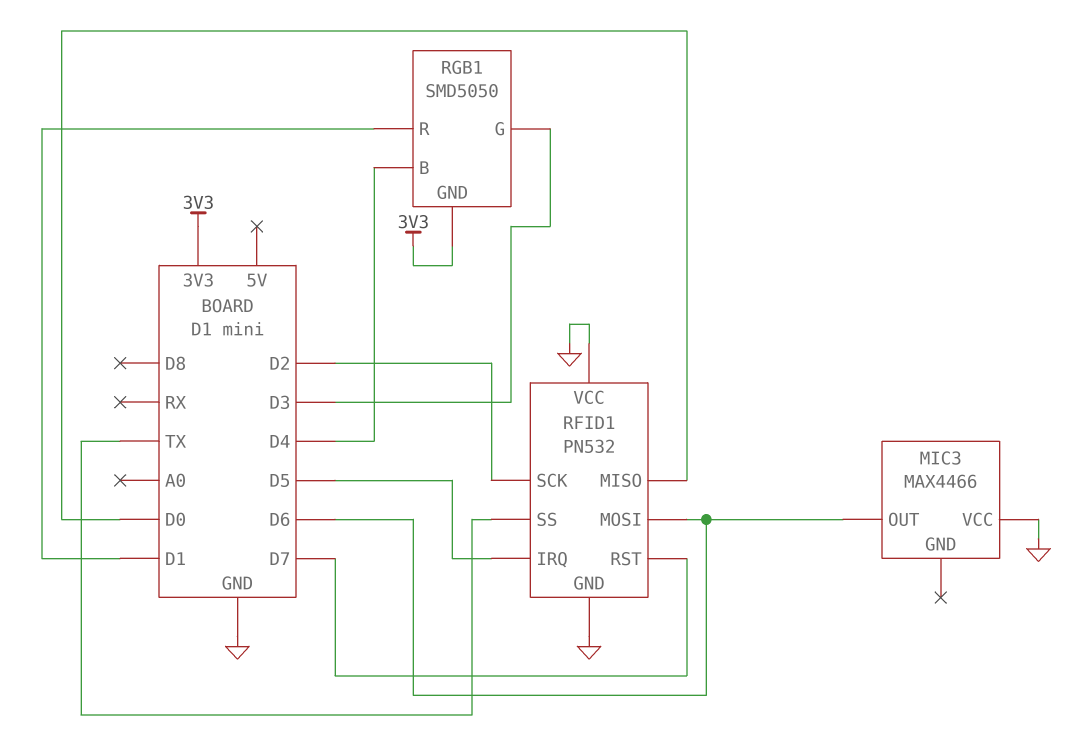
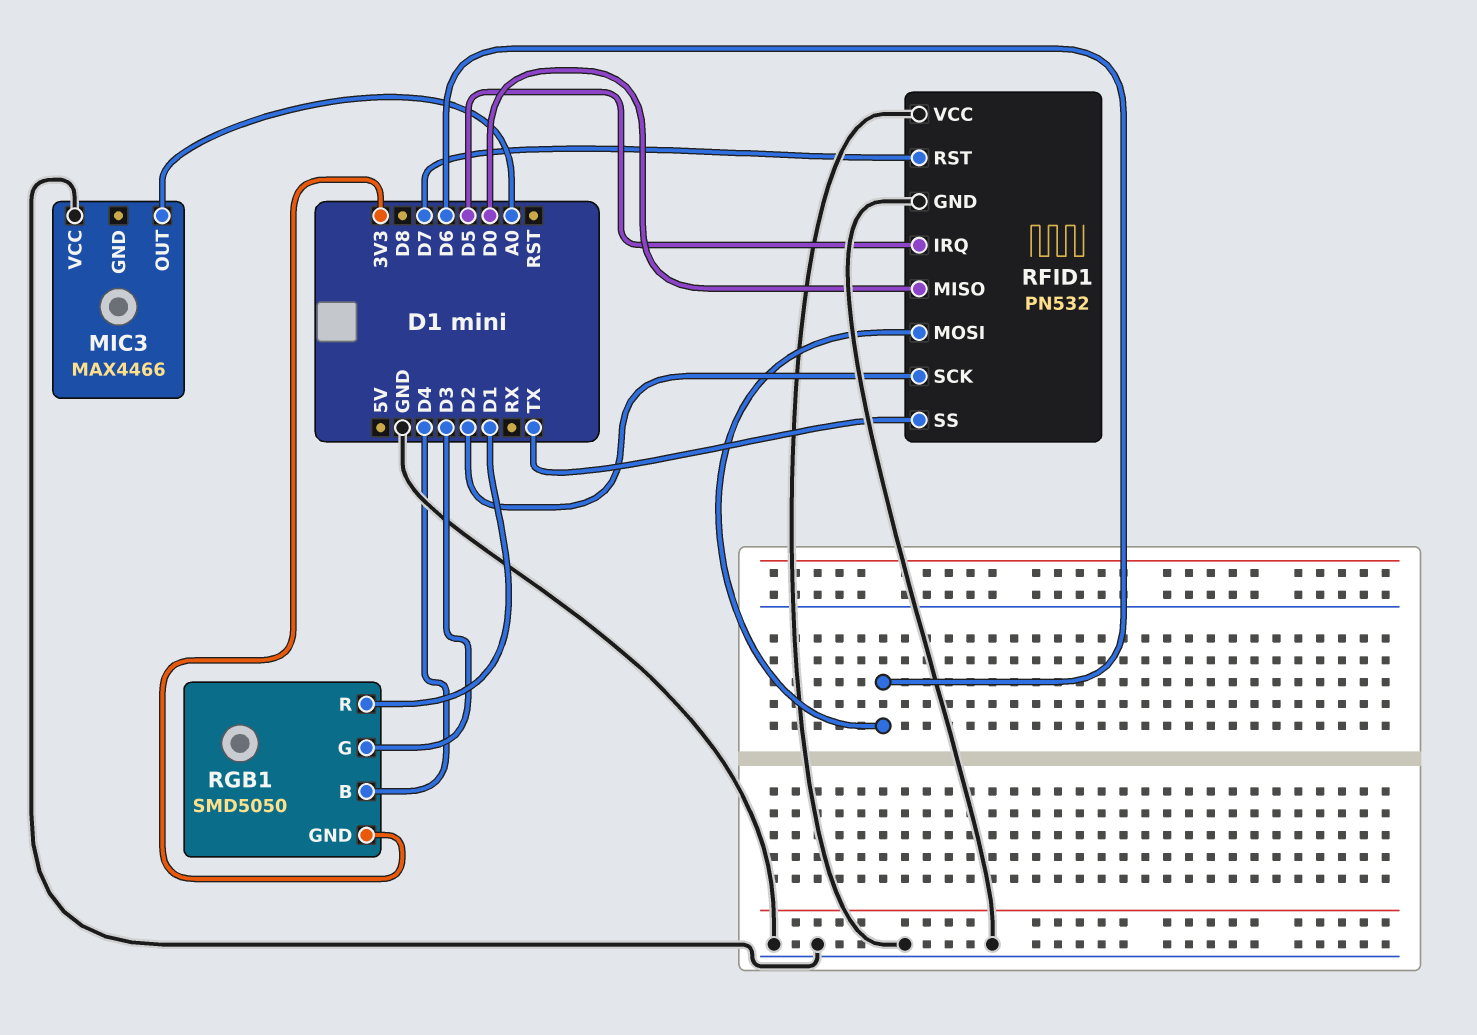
MIC3 pin OUT: D6 -> A0

